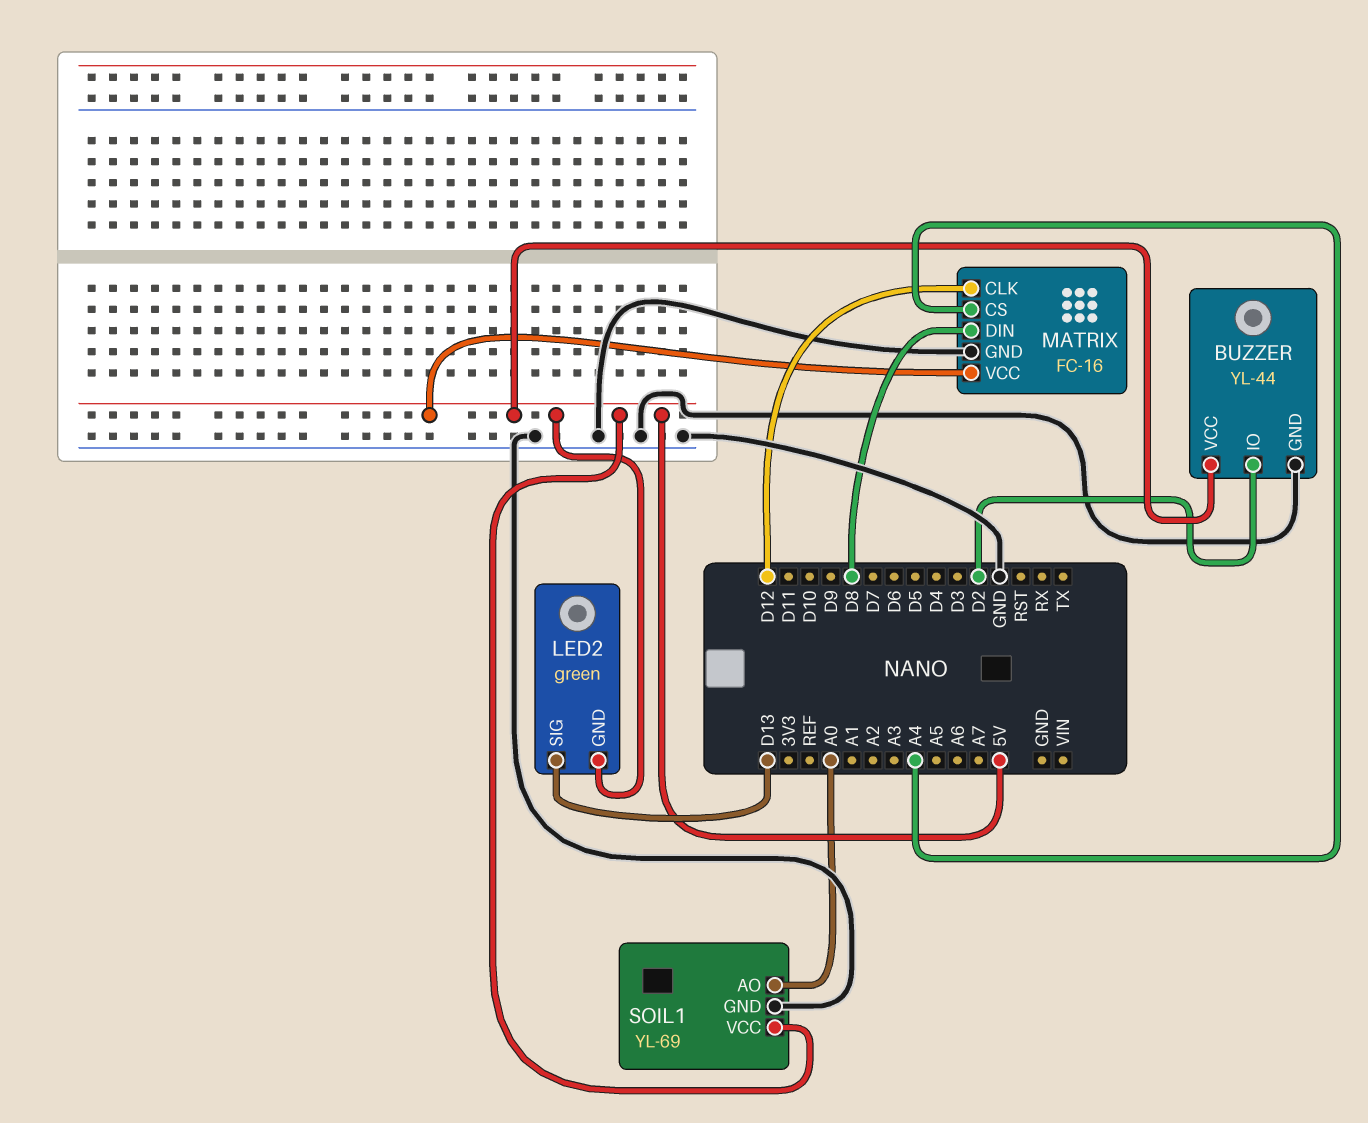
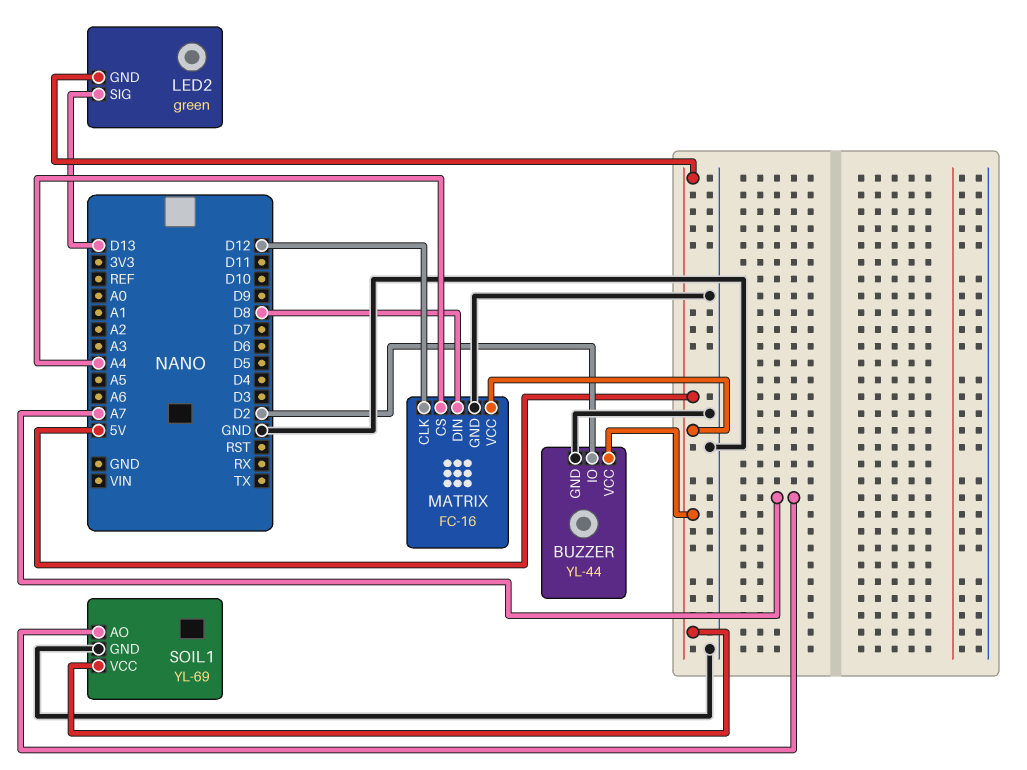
SOIL1 pin AO: A0 -> A7

